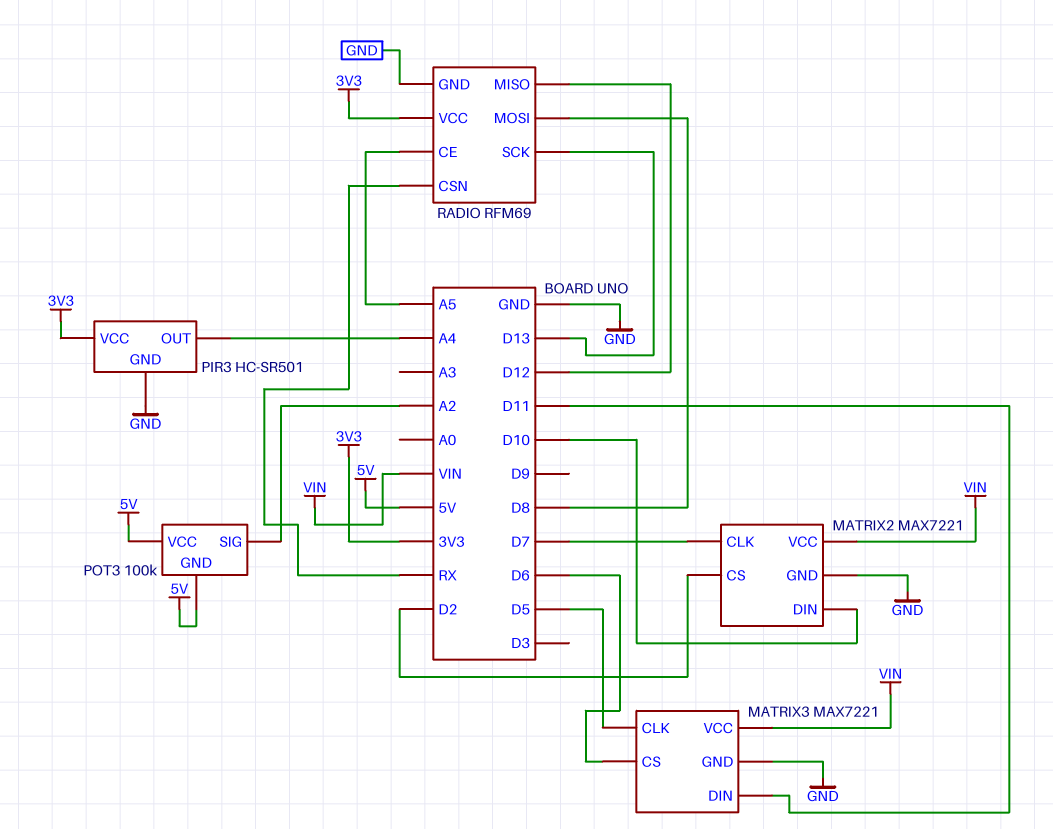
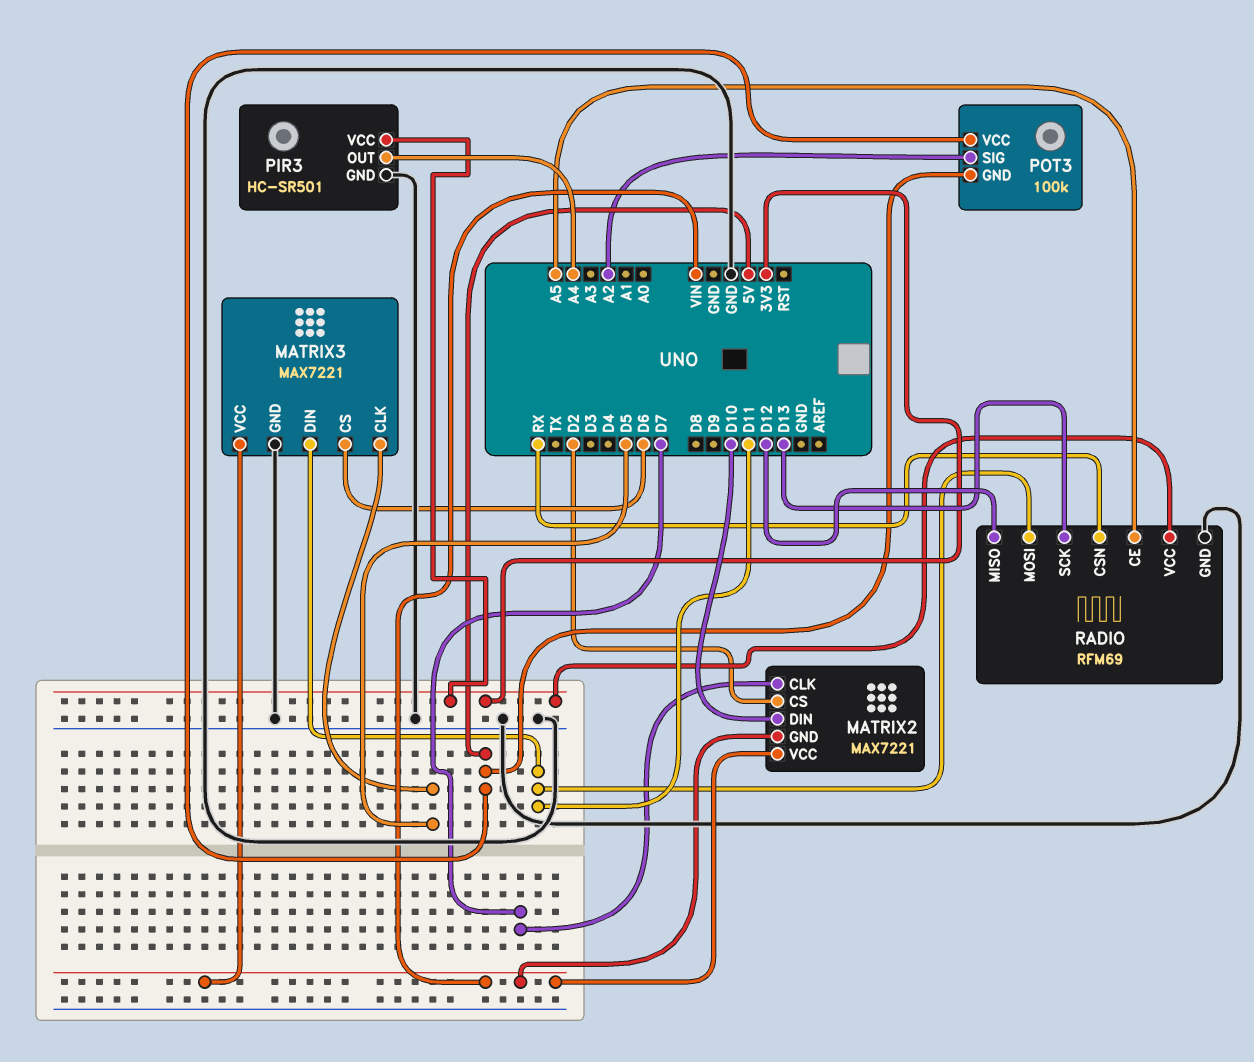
MATRIX2 pin GND: GND -> VIN
RADIO pin MOSI: D8 -> D11

